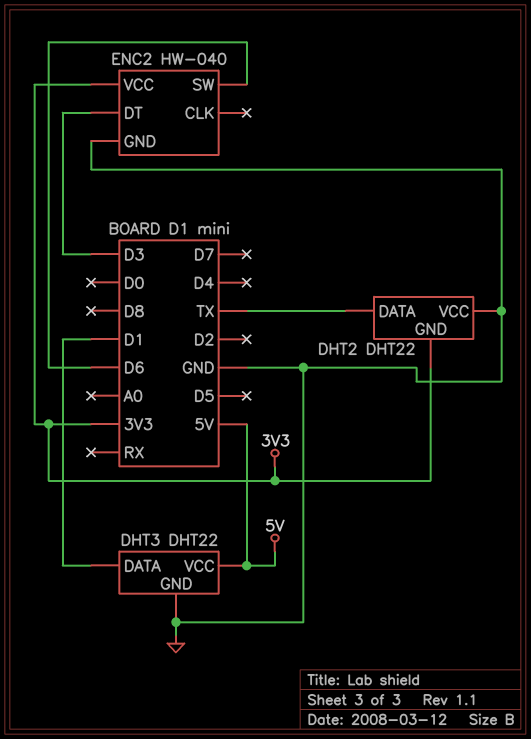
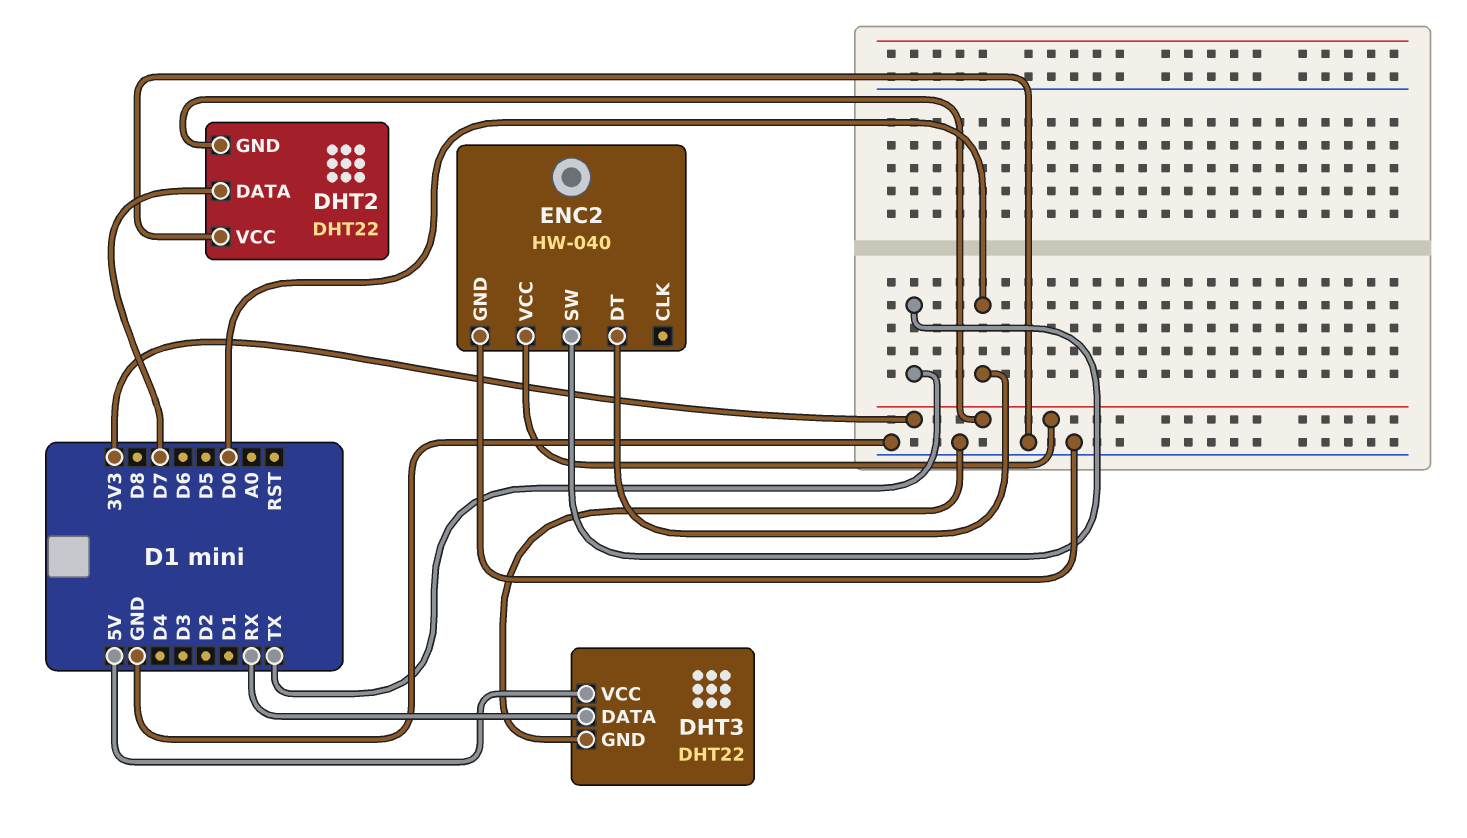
DHT2 pin DATA: TX -> D7
DHT3 pin DATA: D1 -> RX
ENC2 pin DT: D3 -> D0
ENC2 pin SW: D6 -> TX

